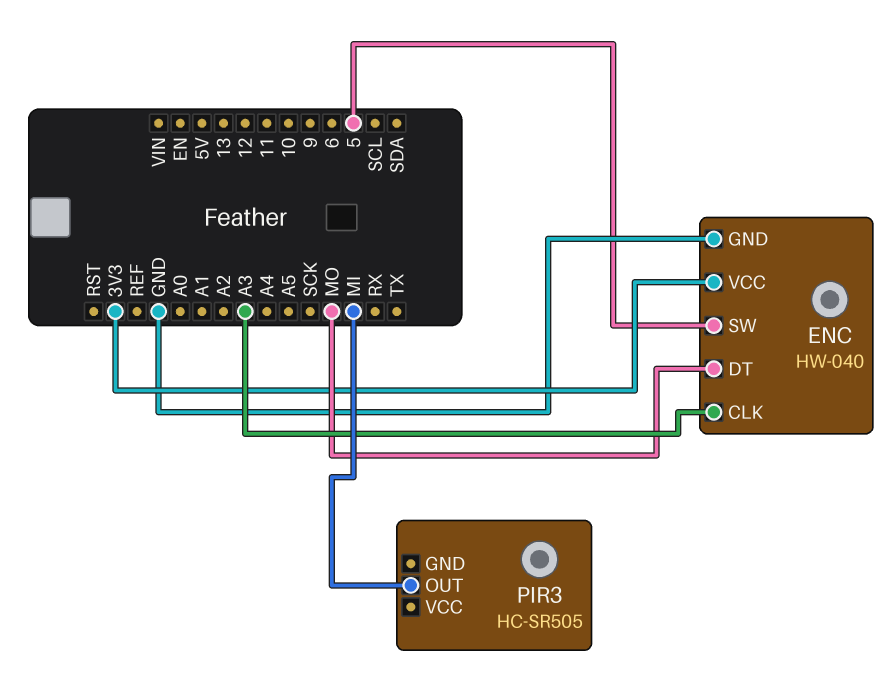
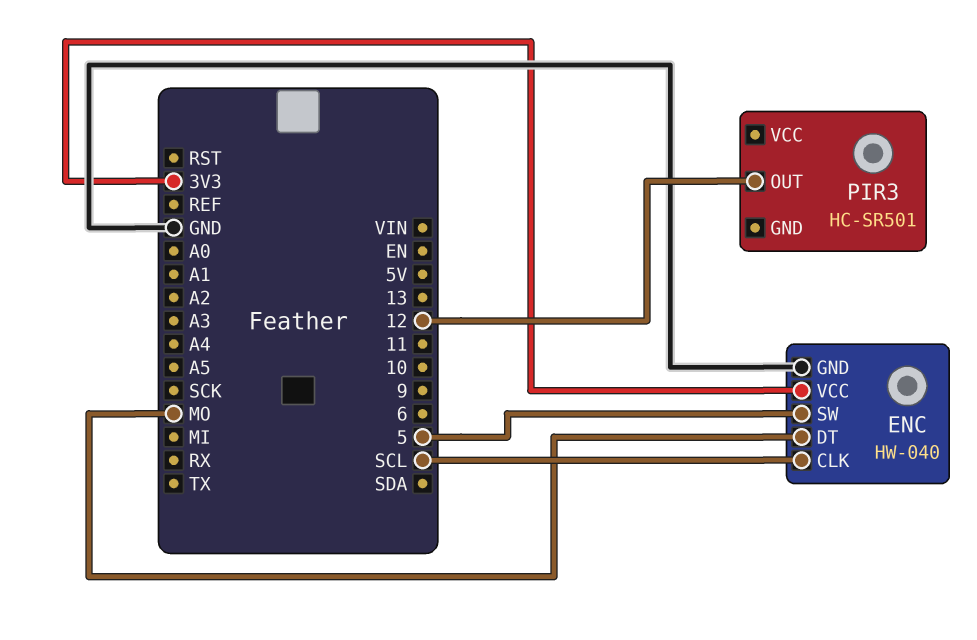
ENC pin CLK: A3 -> SCL
PIR3: HC-SR505 -> HC-SR501
PIR3 pin OUT: MI -> 12

